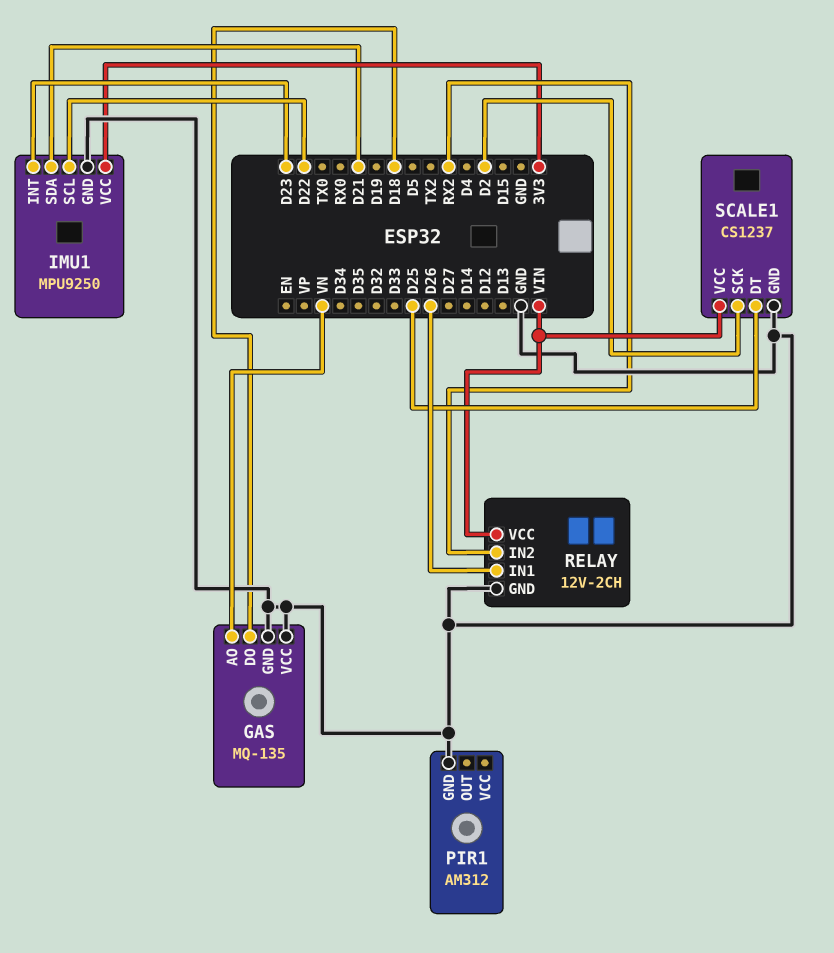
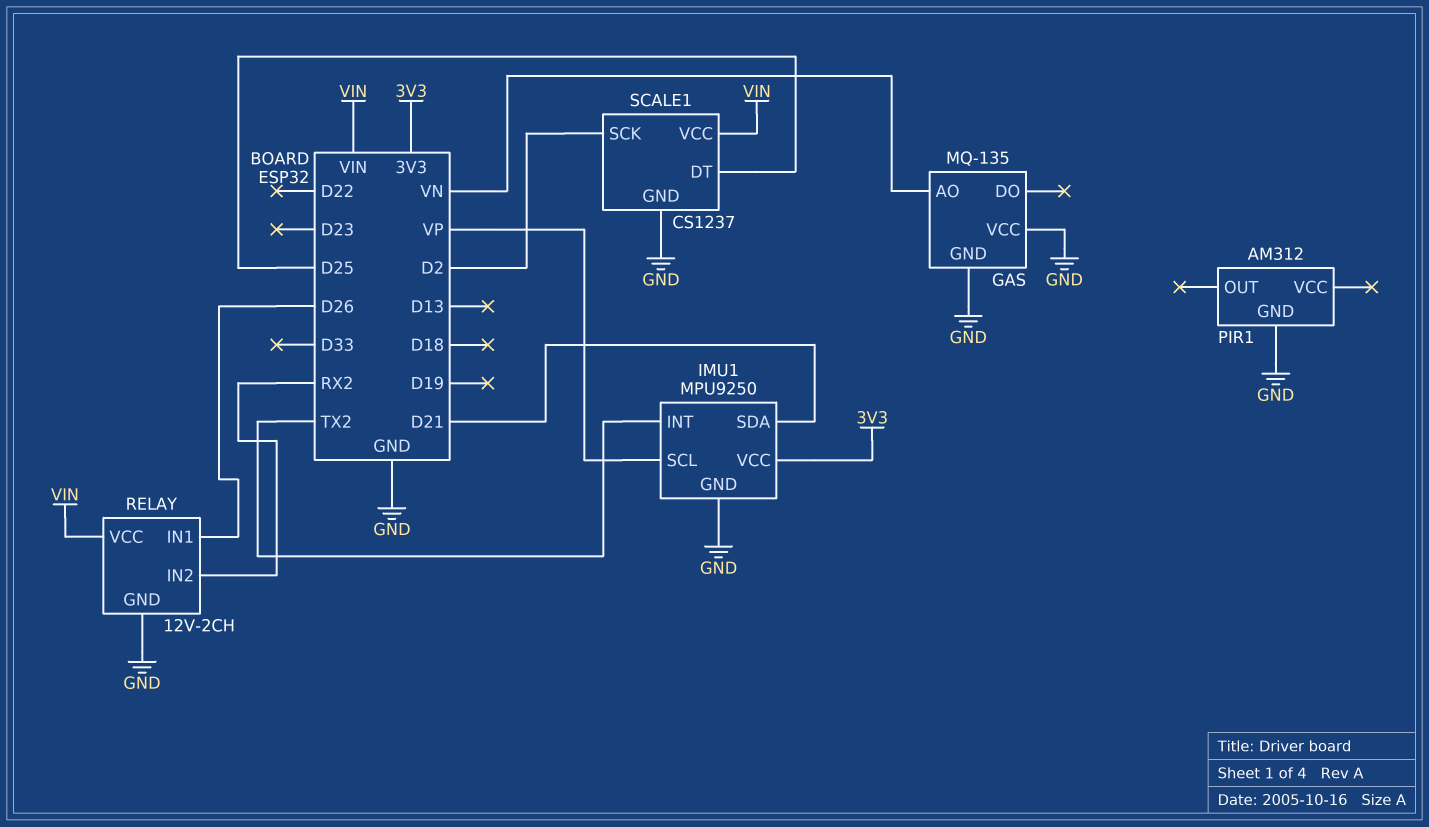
GAS pin DO: D18 -> none
IMU1 pin INT: D23 -> TX2
IMU1 pin SCL: D22 -> VP

